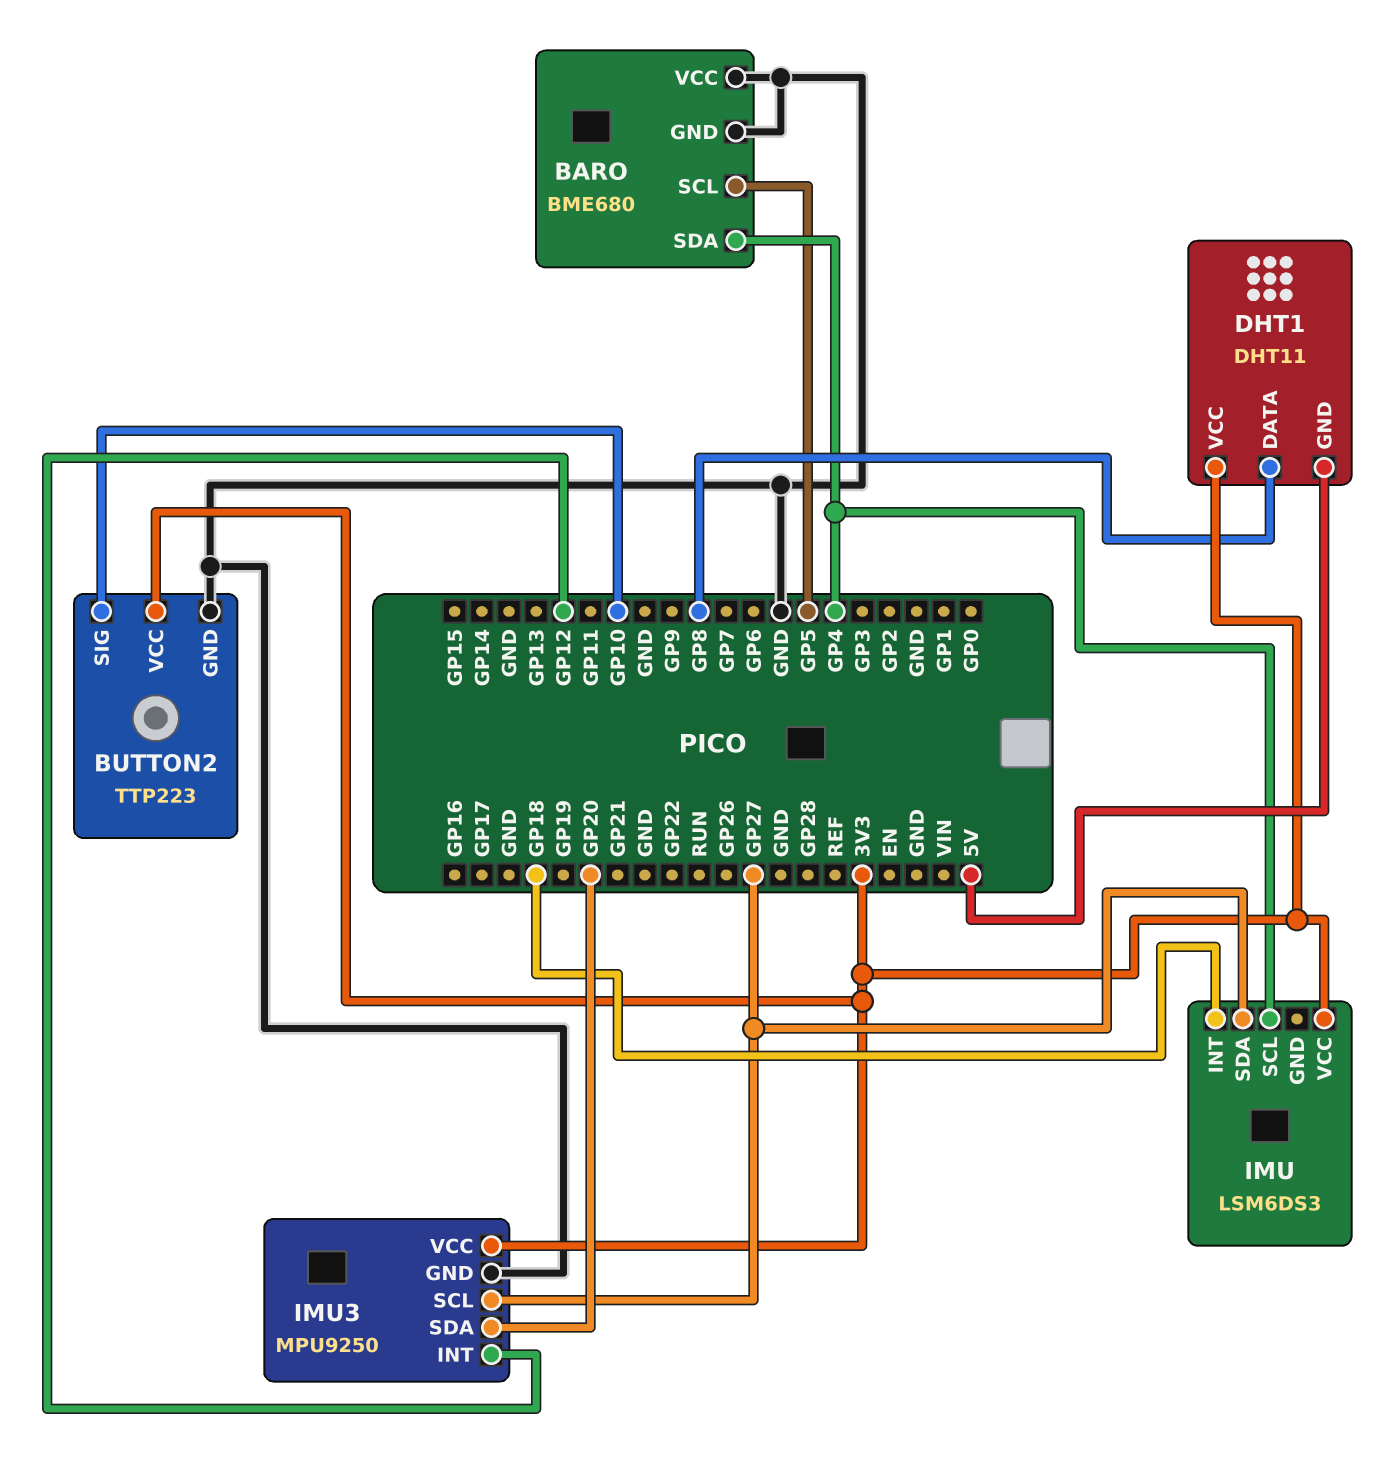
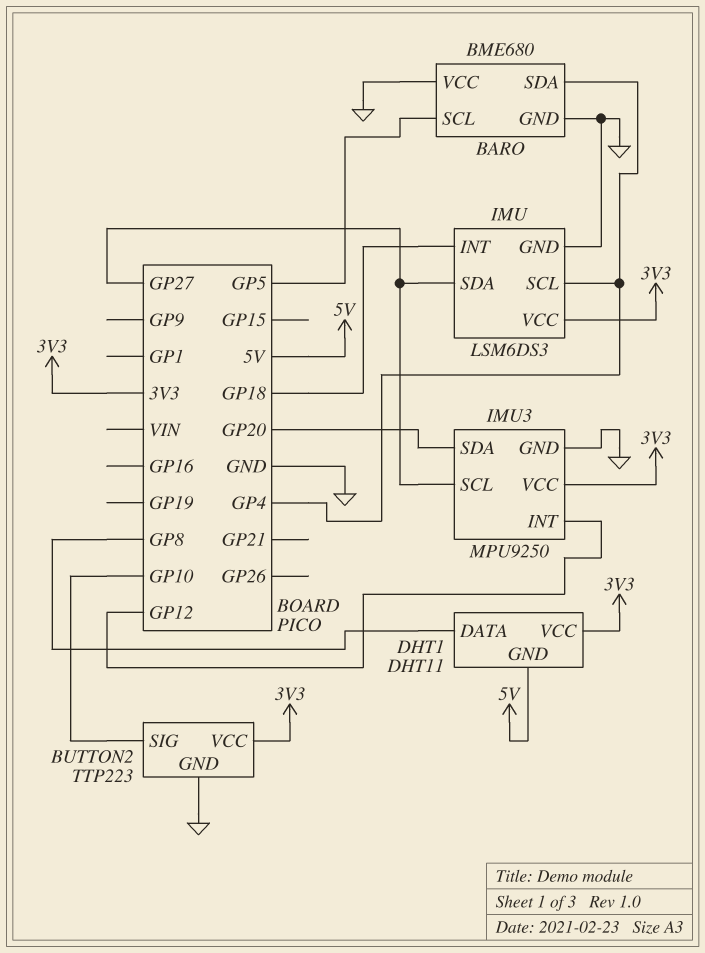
IMU pin GND: none -> GND

